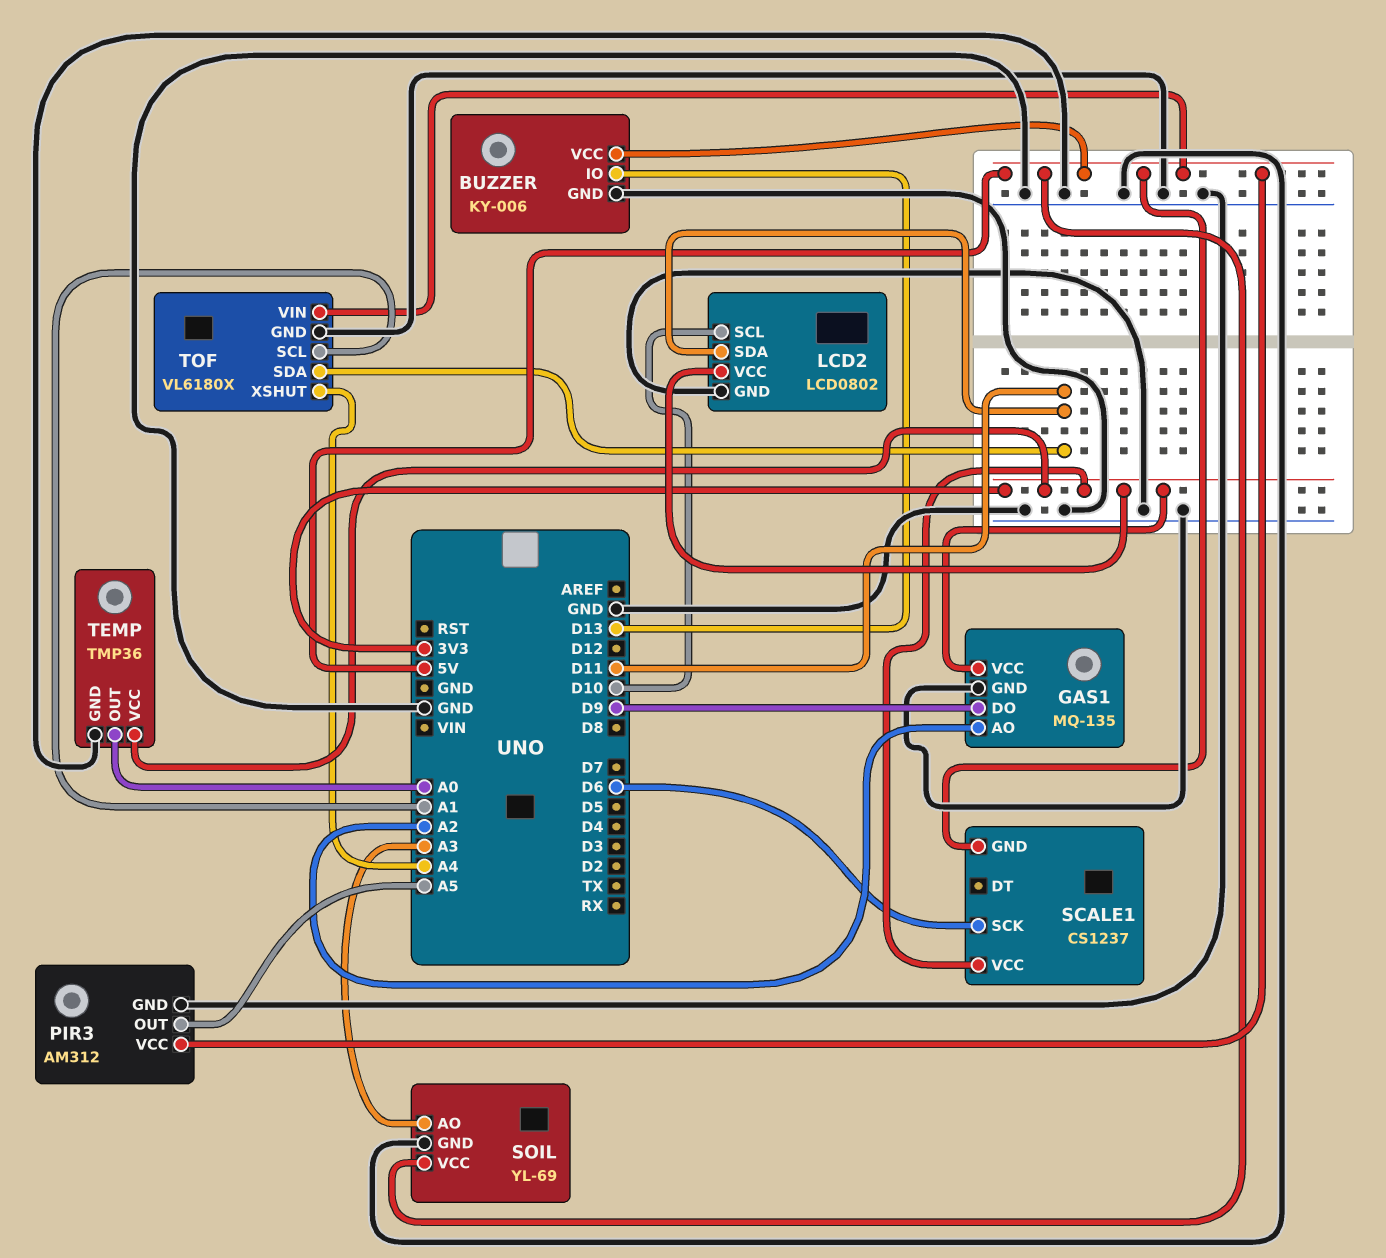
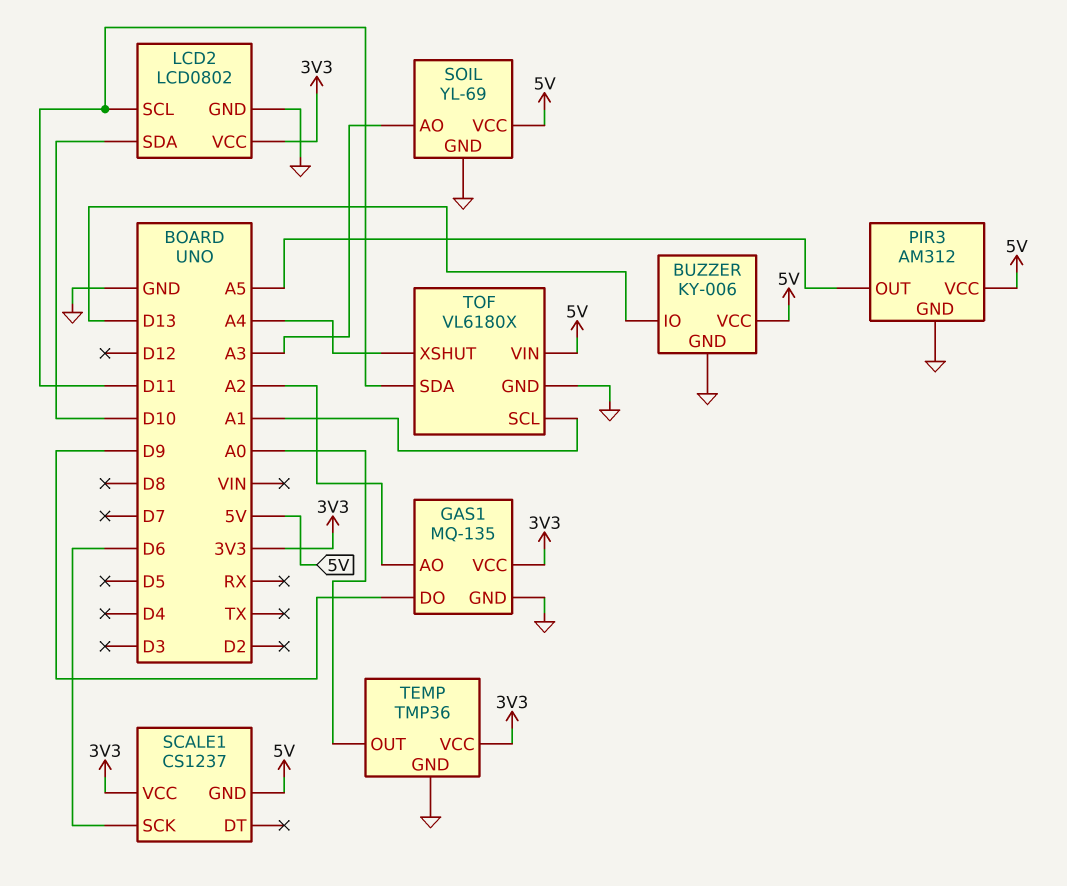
LCD2 pin SCL: D10 -> D11
LCD2 pin SDA: D11 -> D10

